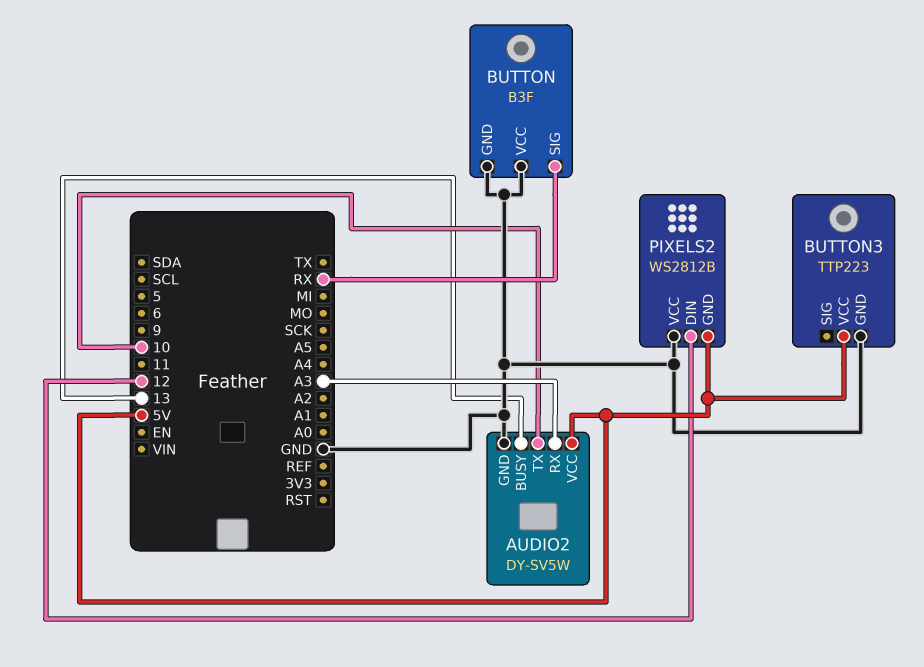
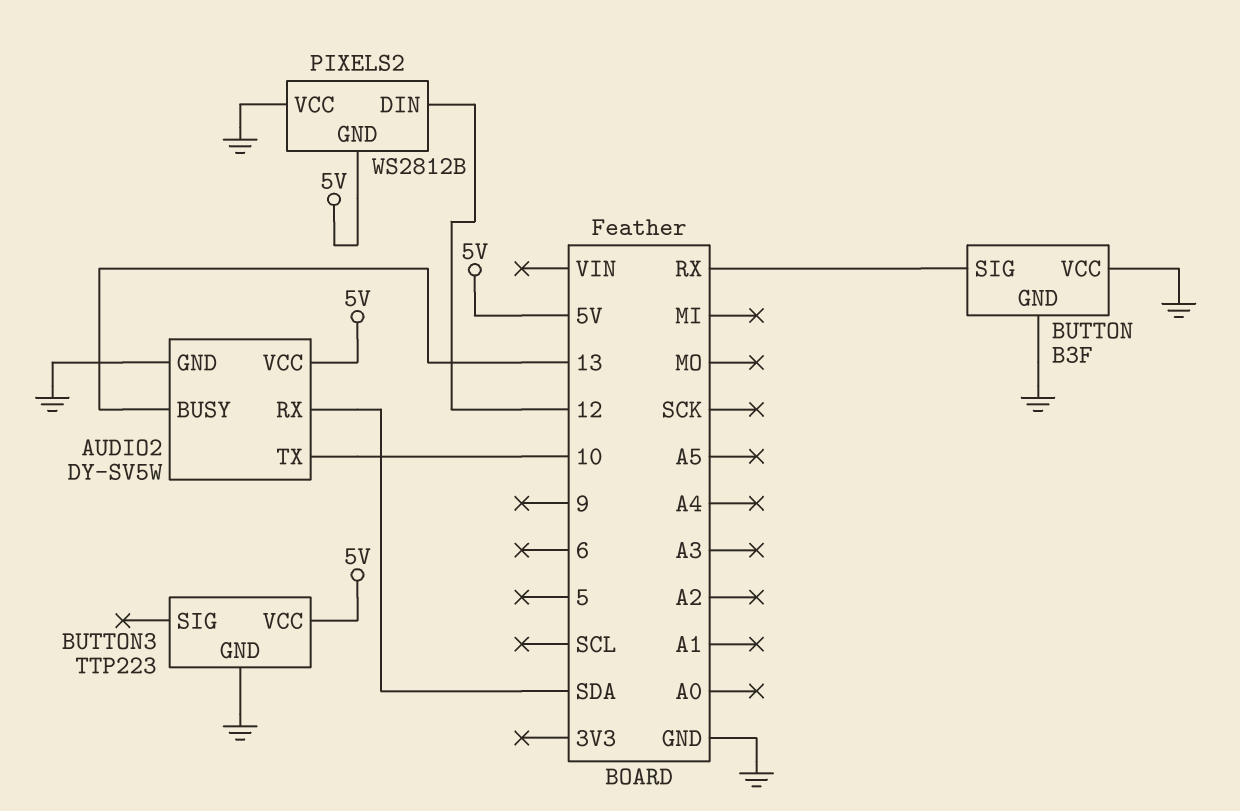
AUDIO2 pin RX: A3 -> SDA

